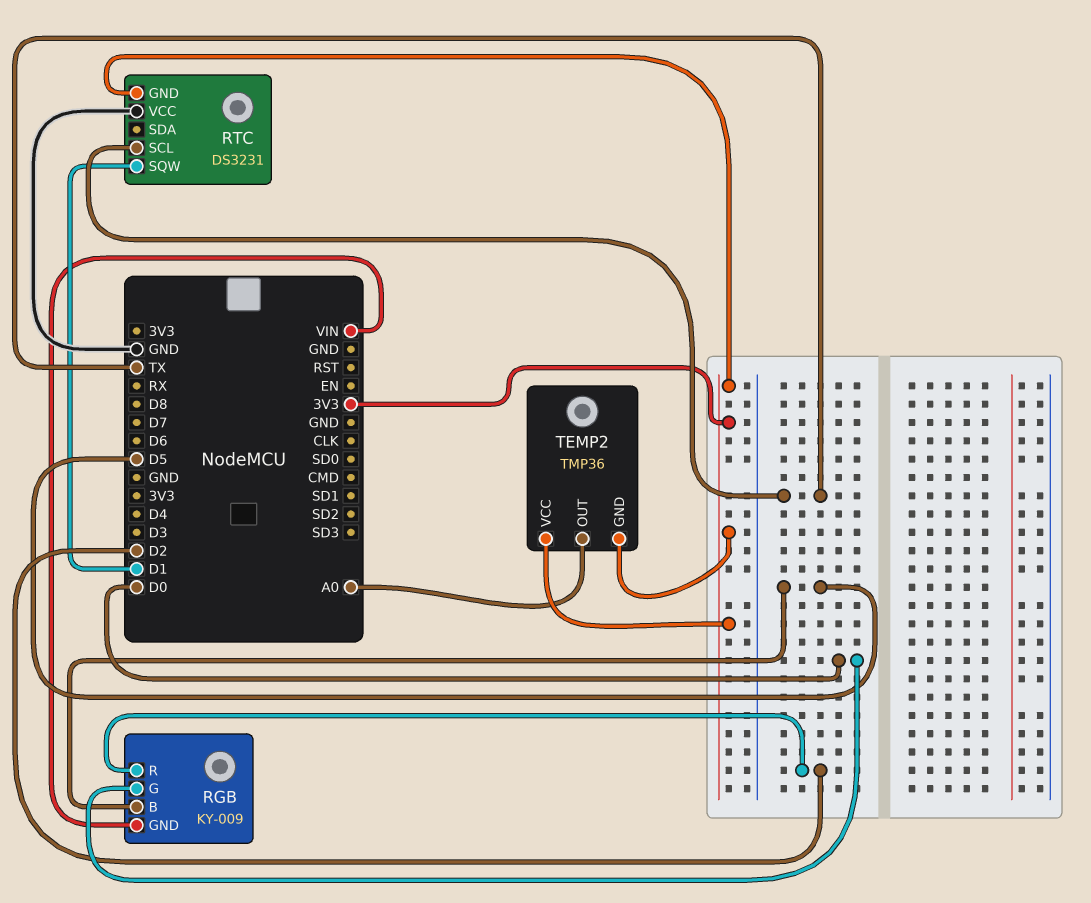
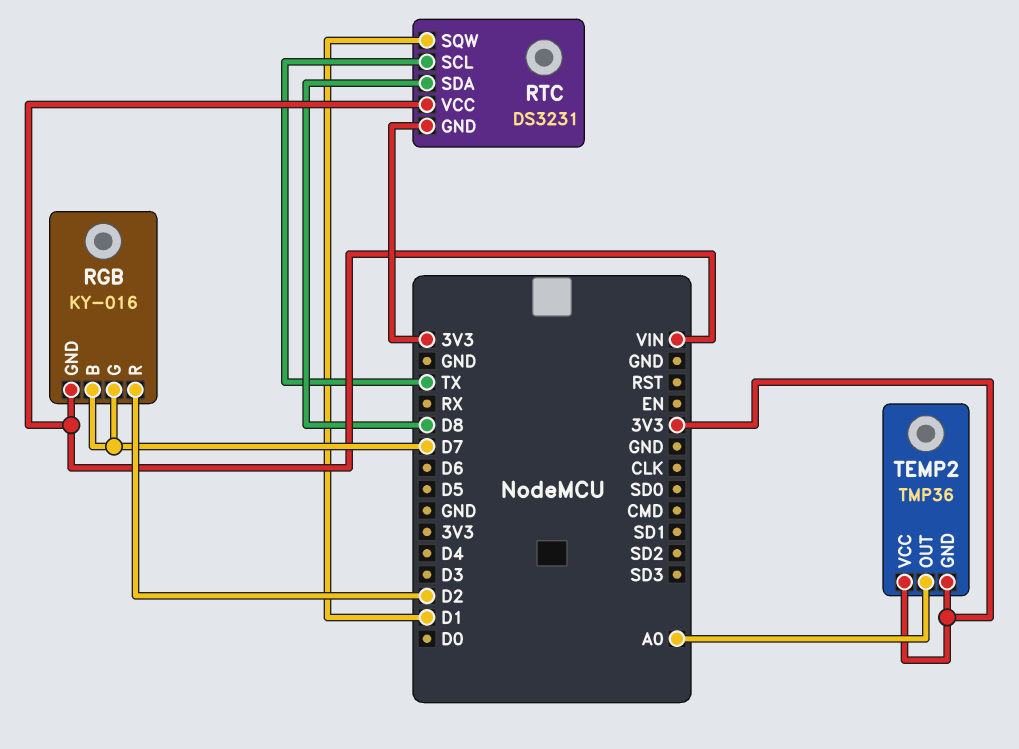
RGB: KY-009 -> KY-016
RGB pin B: D5 -> D7
RGB pin G: D0 -> D7
RTC pin SDA: none -> D8
RTC pin VCC: GND -> VIN

